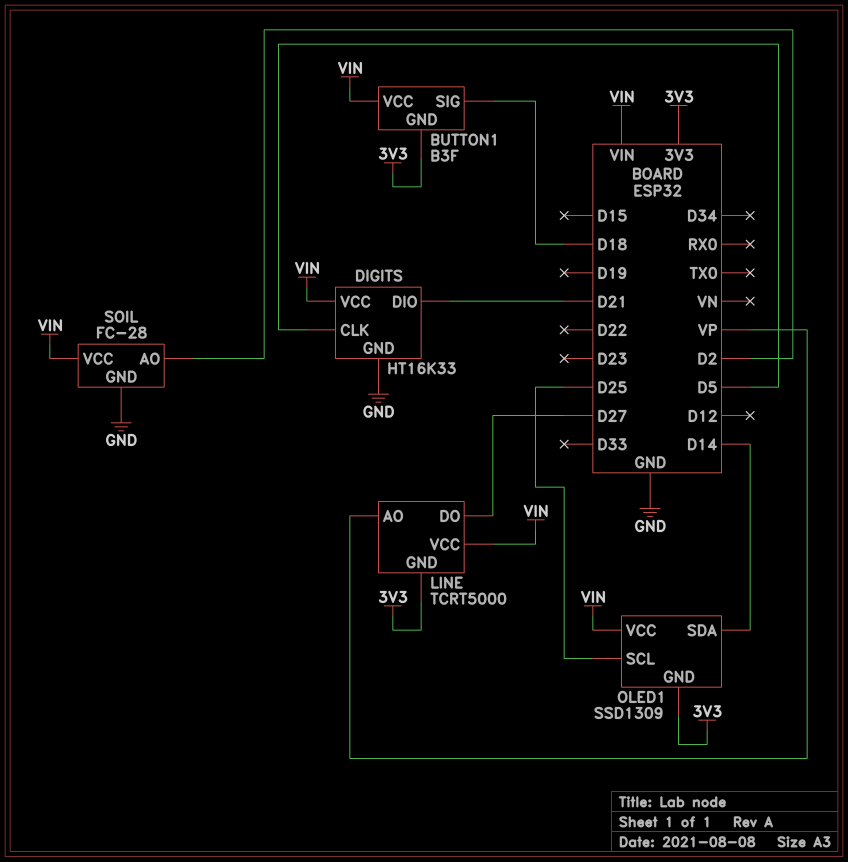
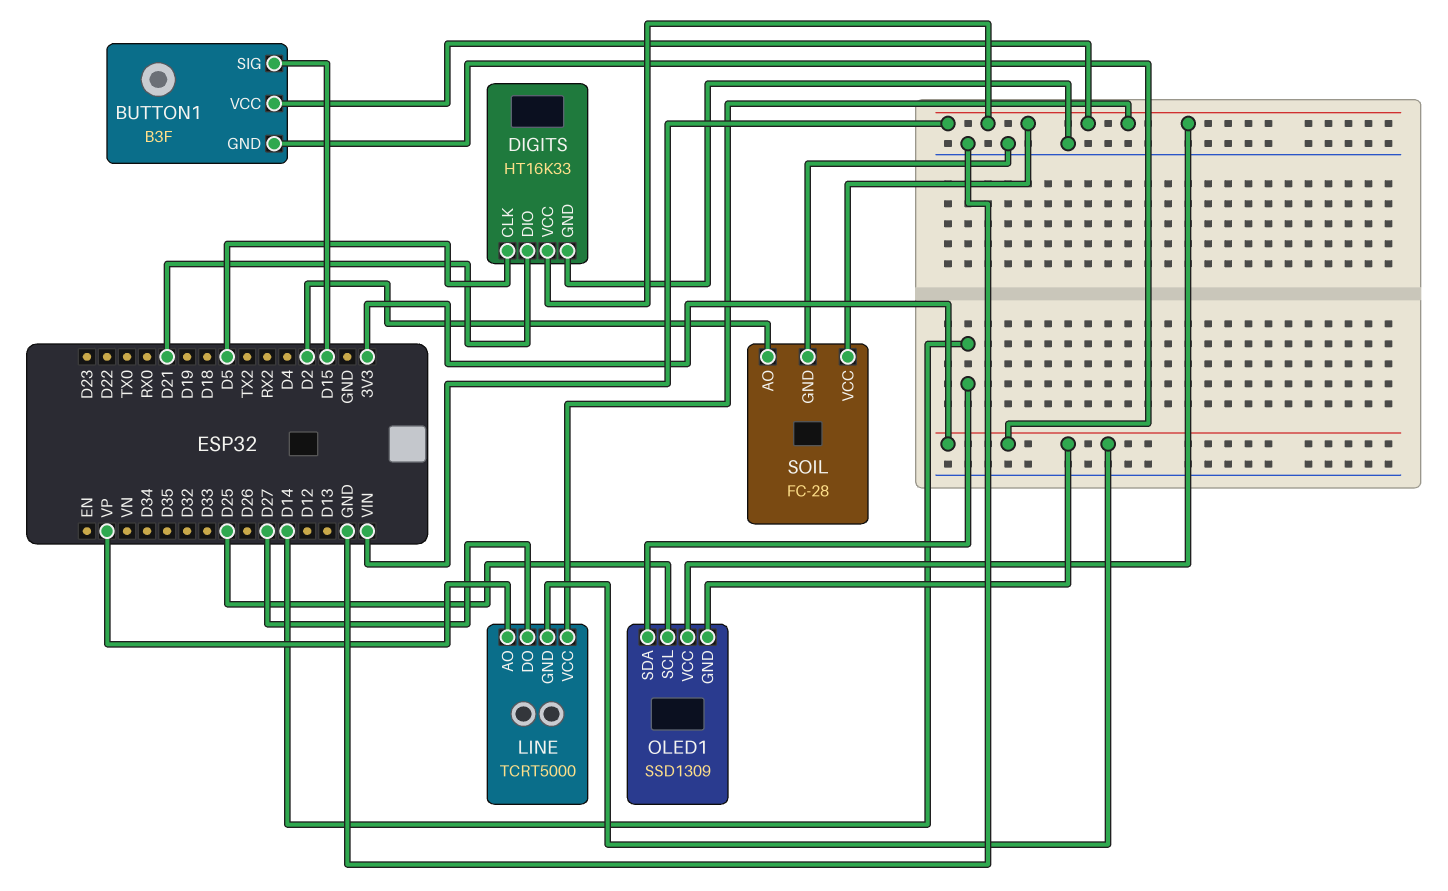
BUTTON1 pin SIG: D18 -> D15

